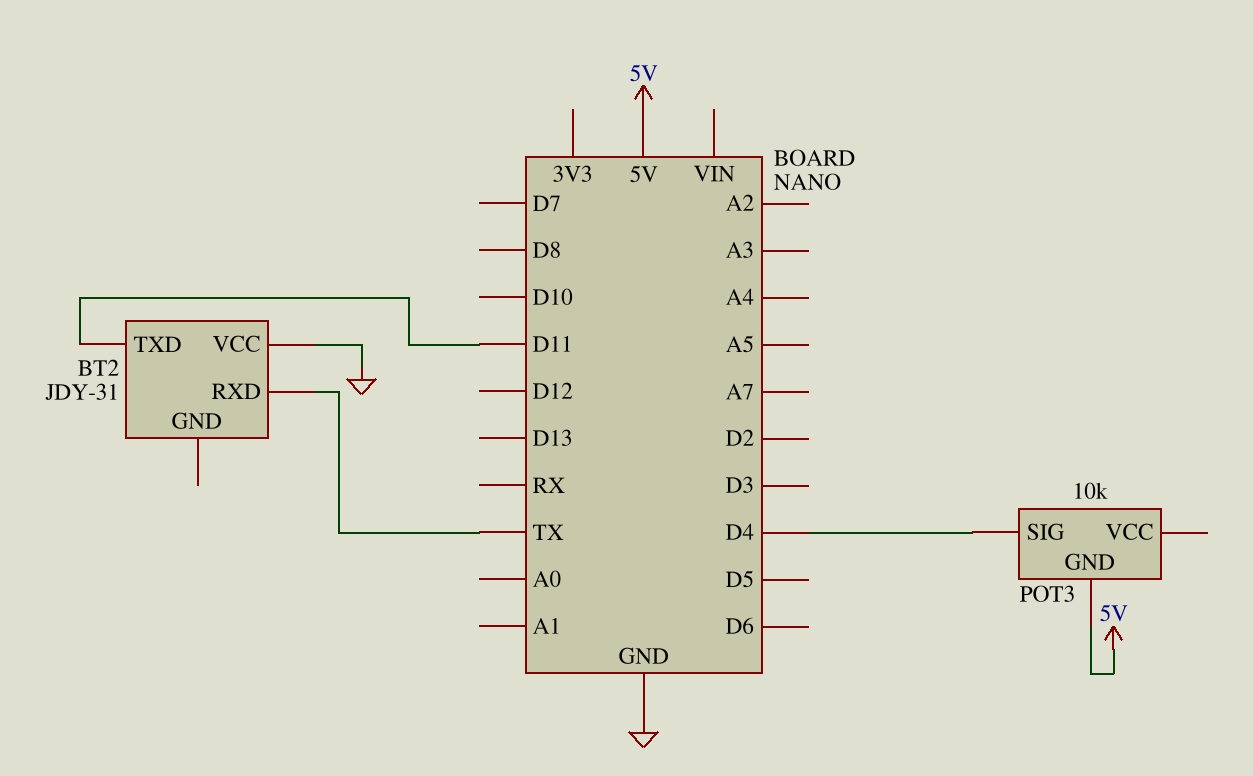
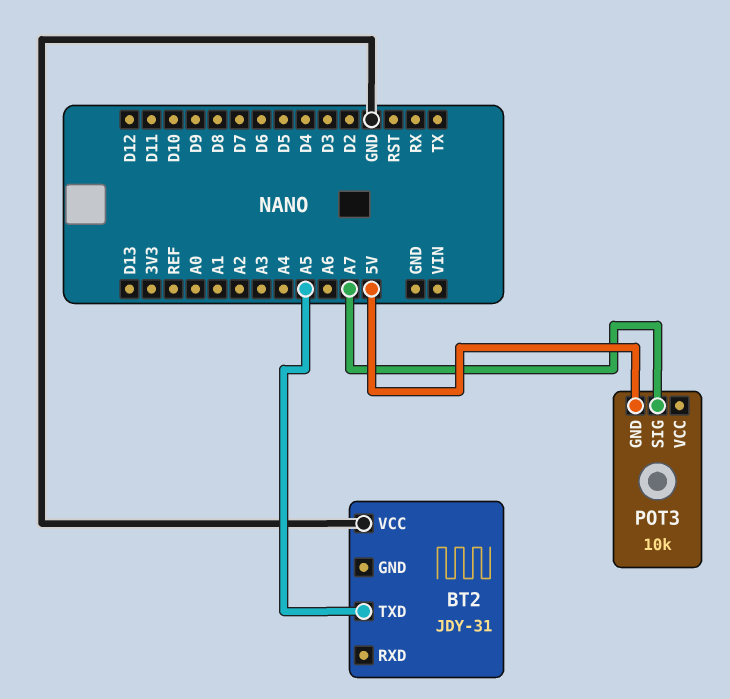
BT2 pin RXD: TX -> none
BT2 pin TXD: D11 -> A5
POT3 pin SIG: D4 -> A7

